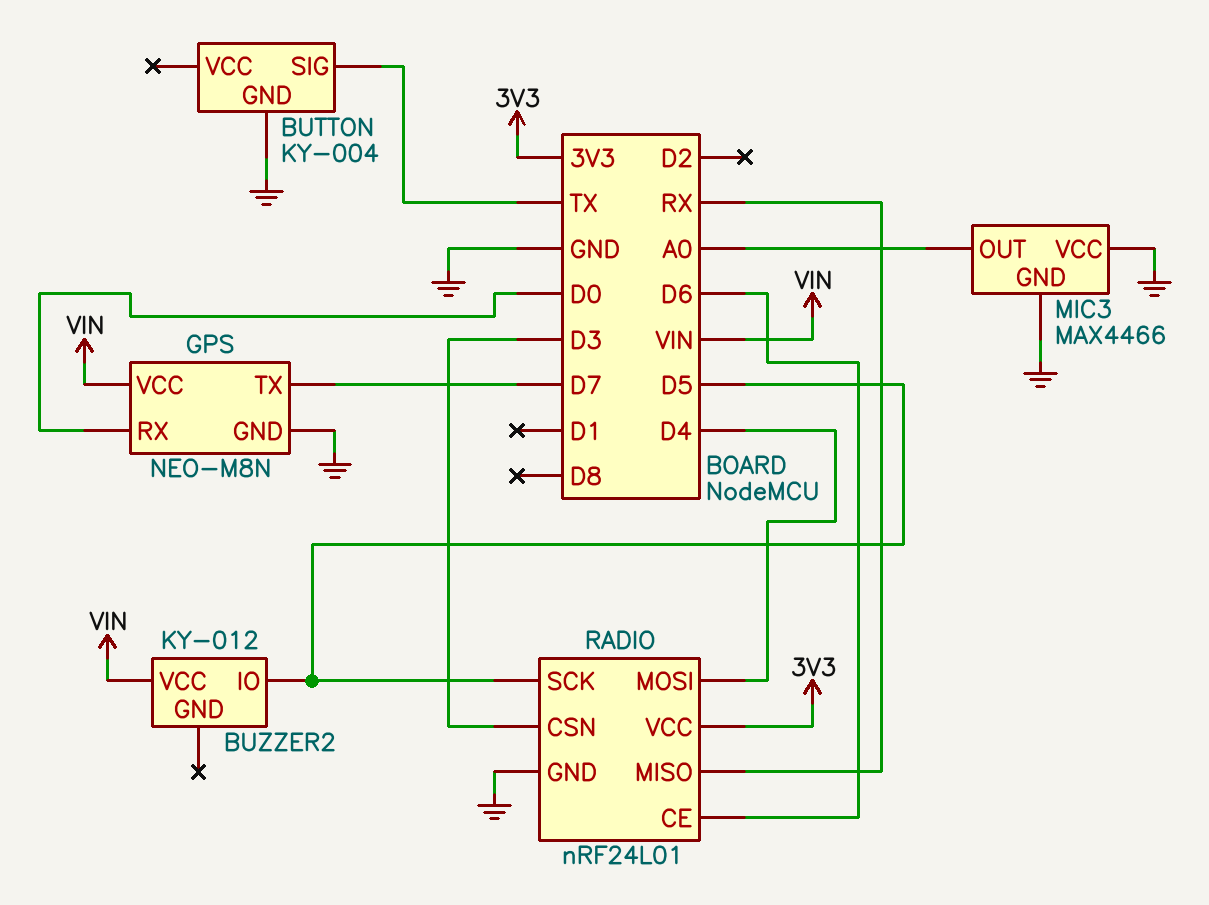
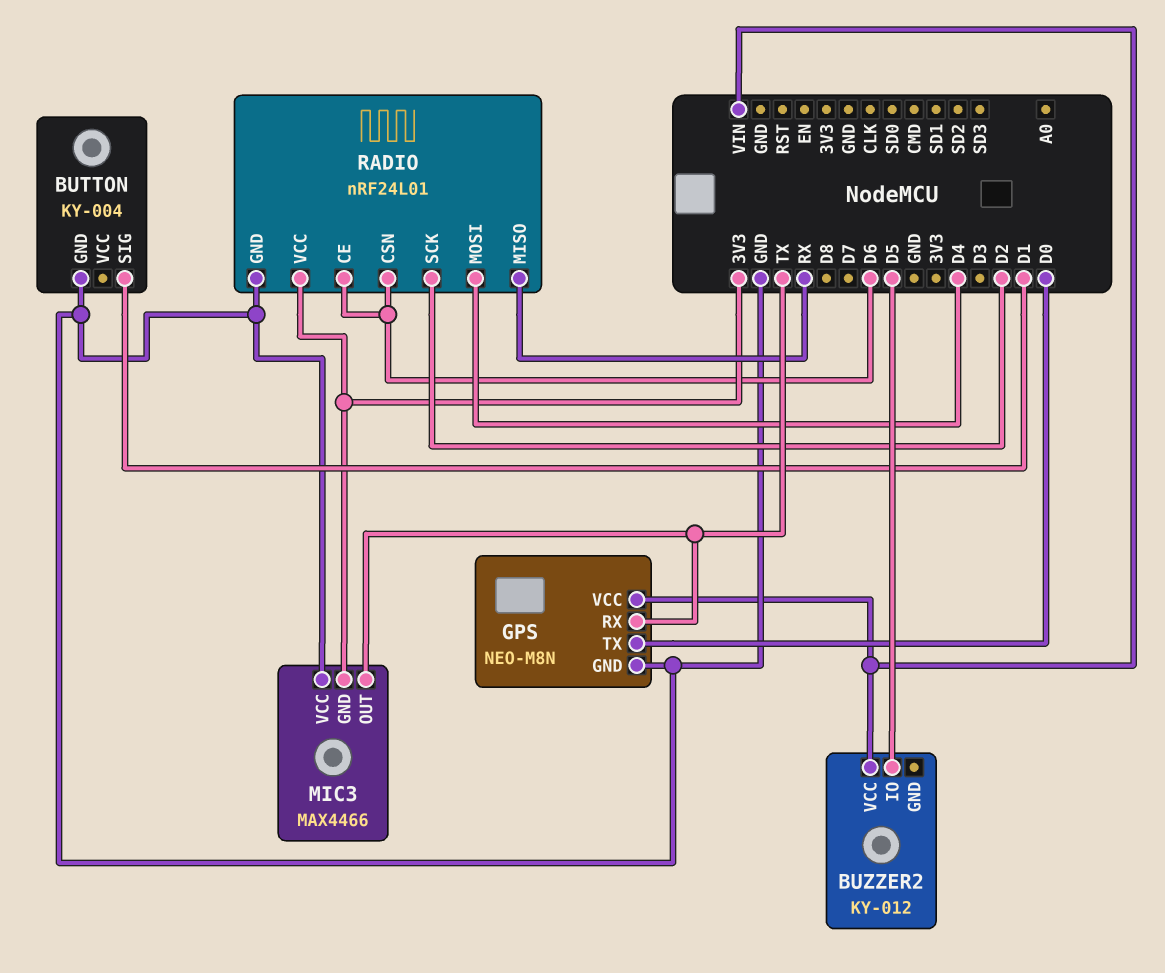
BUTTON pin SIG: TX -> D1
GPS pin RX: D0 -> TX
GPS pin TX: D7 -> D0
MIC3 pin GND: GND -> 3V3
MIC3 pin OUT: A0 -> TX
RADIO pin CSN: D3 -> D6
RADIO pin SCK: D5 -> D2

